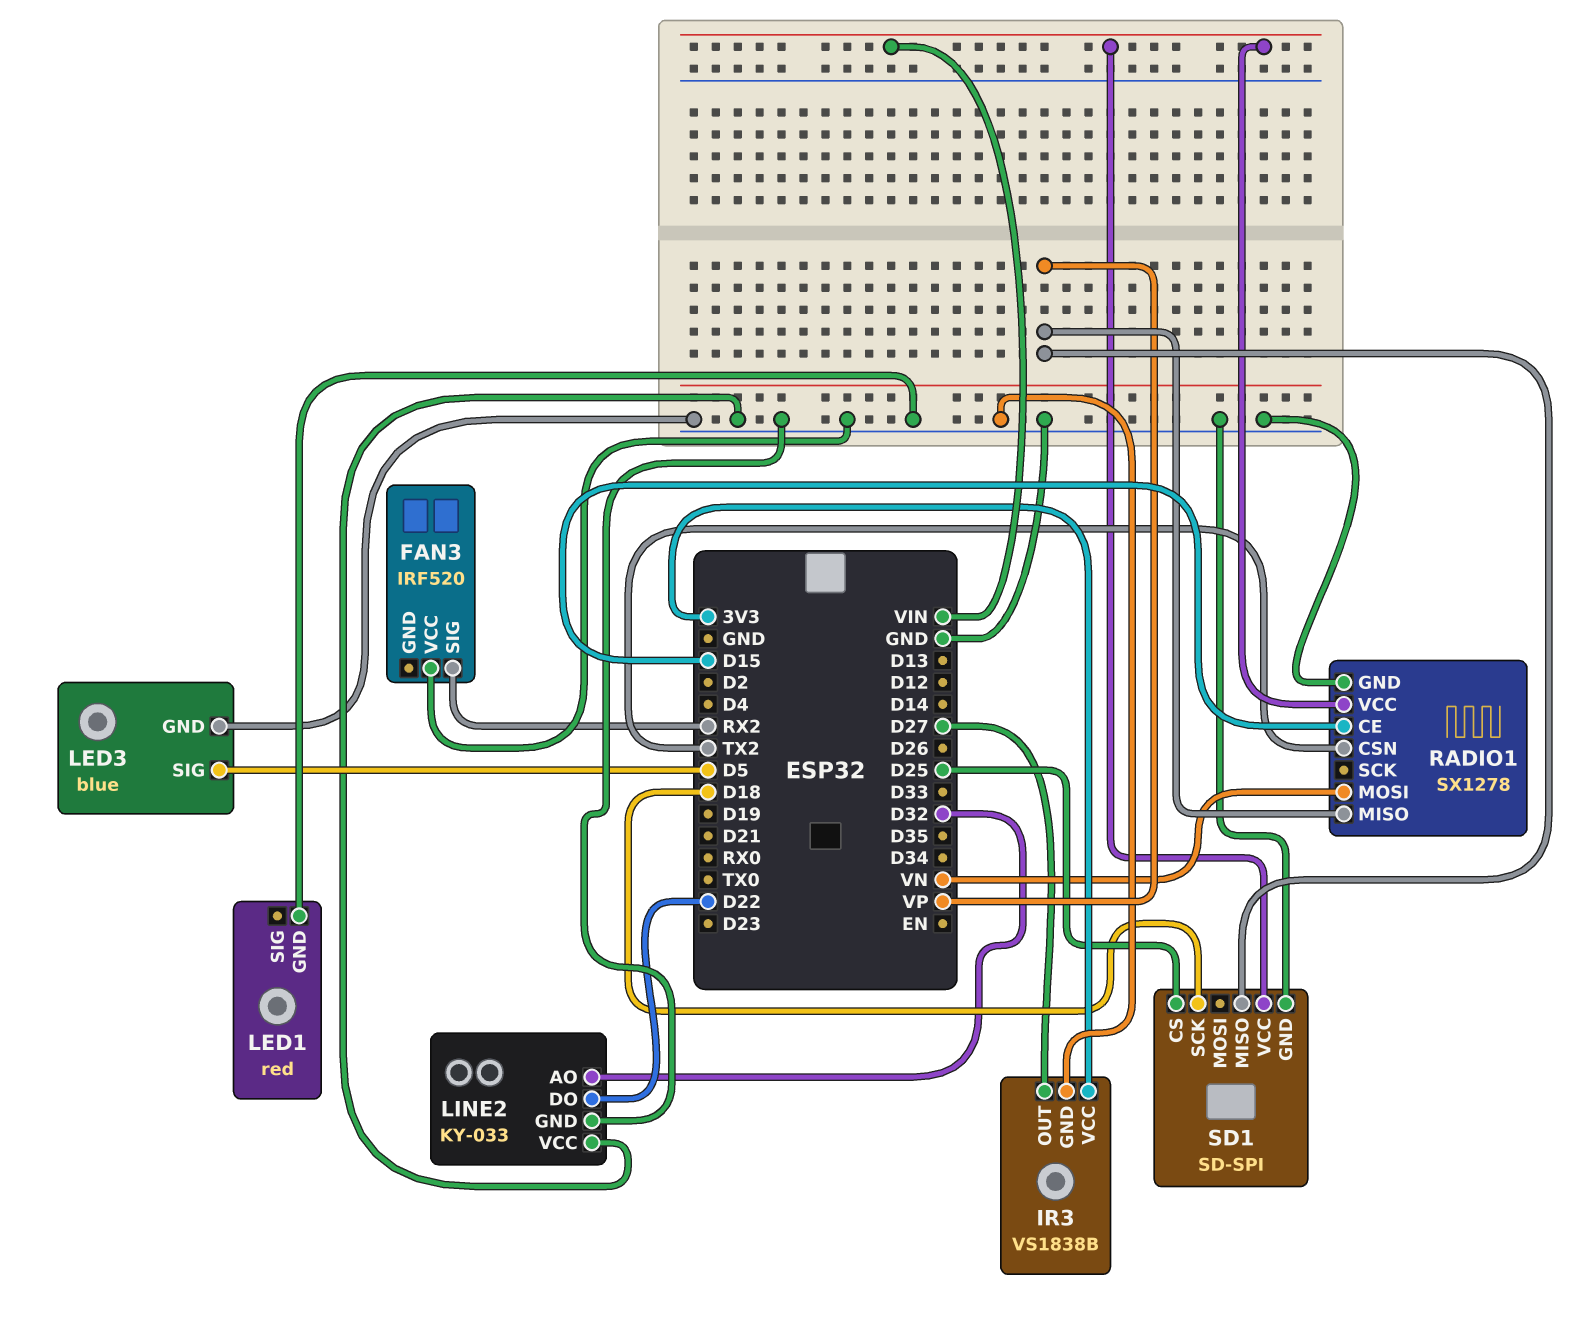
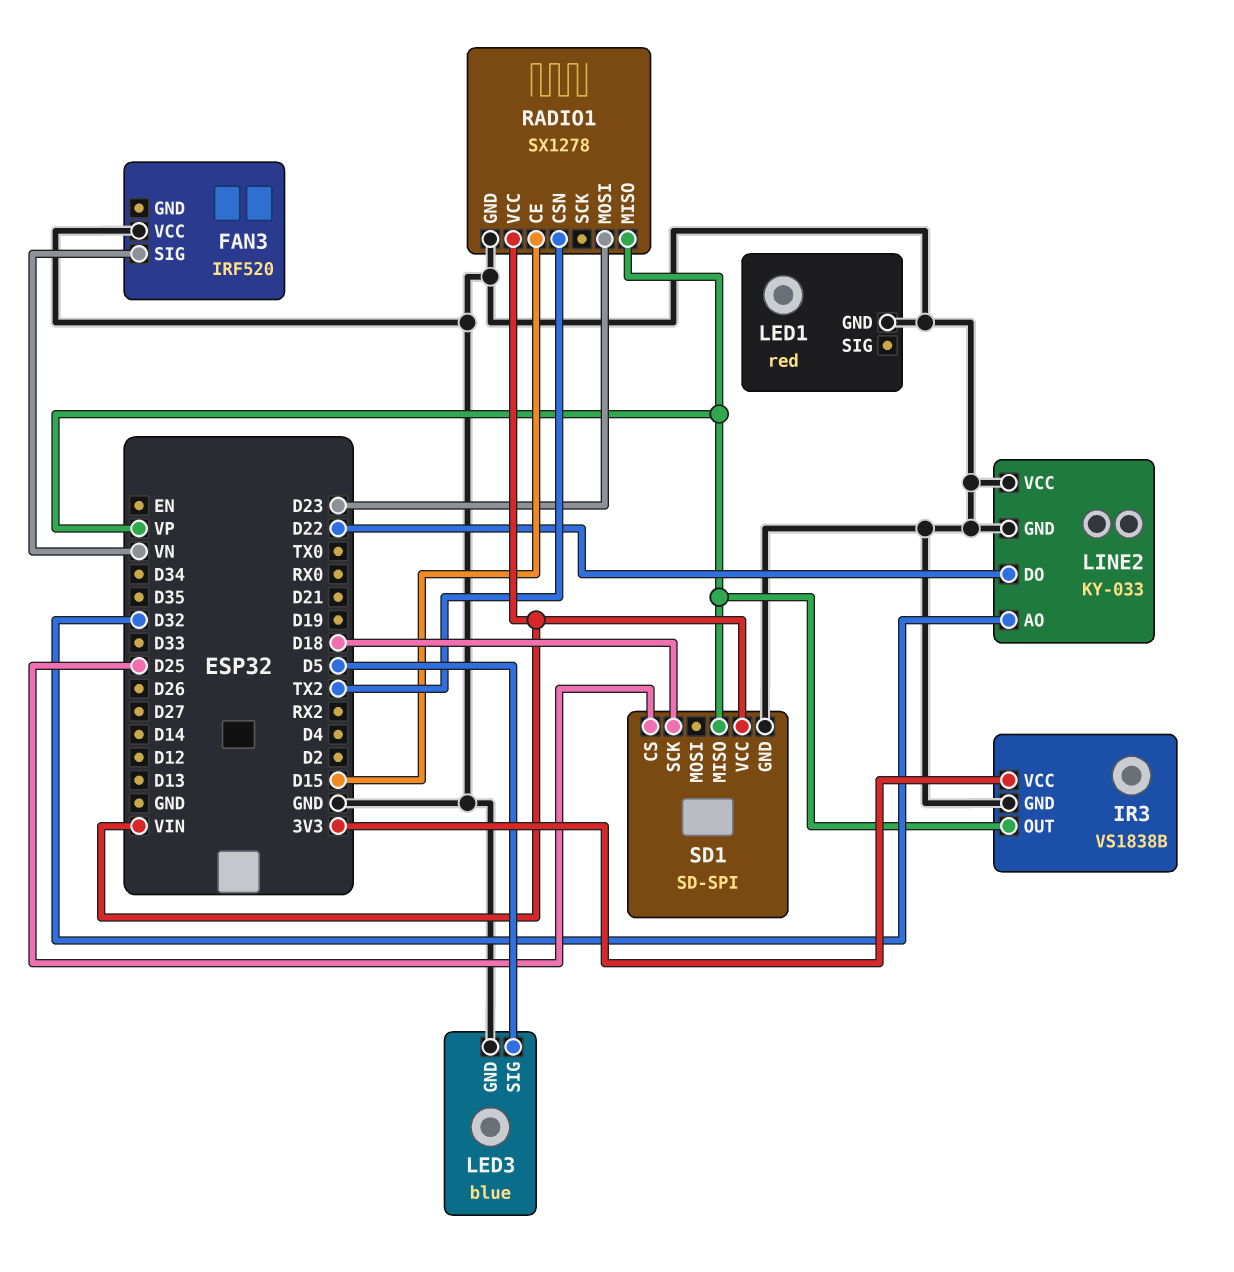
FAN3 pin SIG: RX2 -> VN
IR3 pin OUT: D27 -> VP
RADIO1 pin MOSI: VN -> D23

